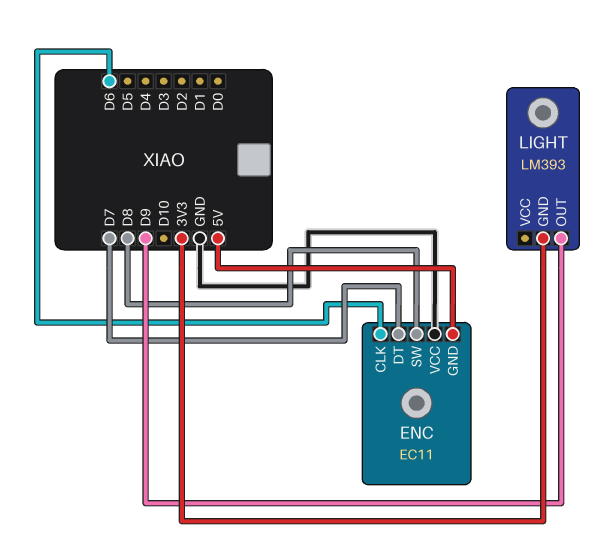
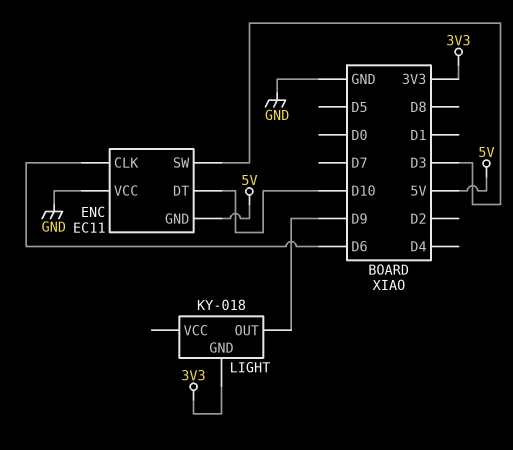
ENC pin DT: D7 -> D10
ENC pin SW: D8 -> D3
LIGHT: LM393 -> KY-018

